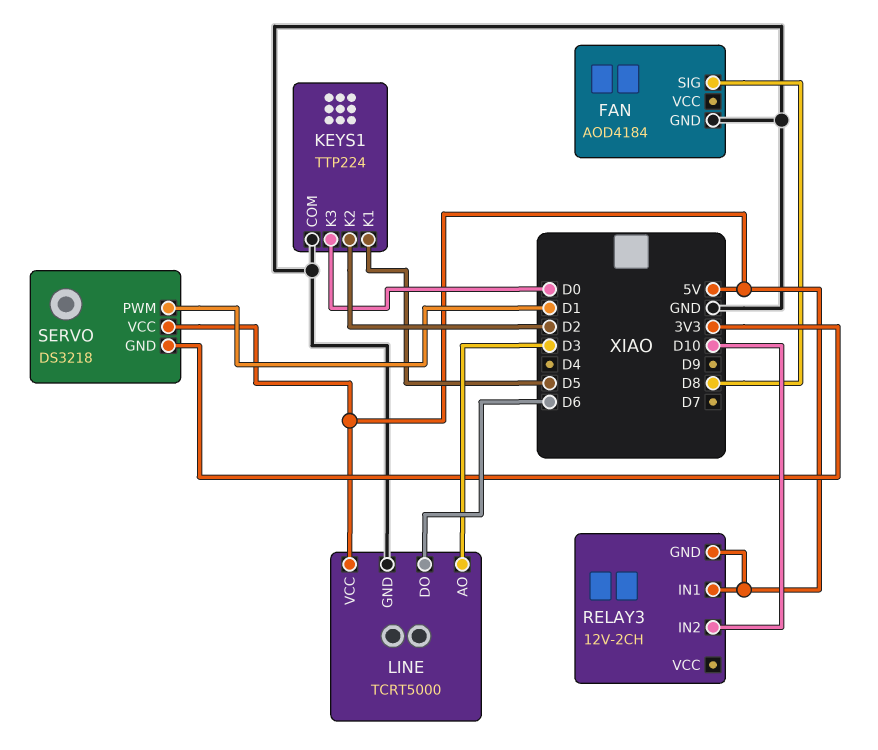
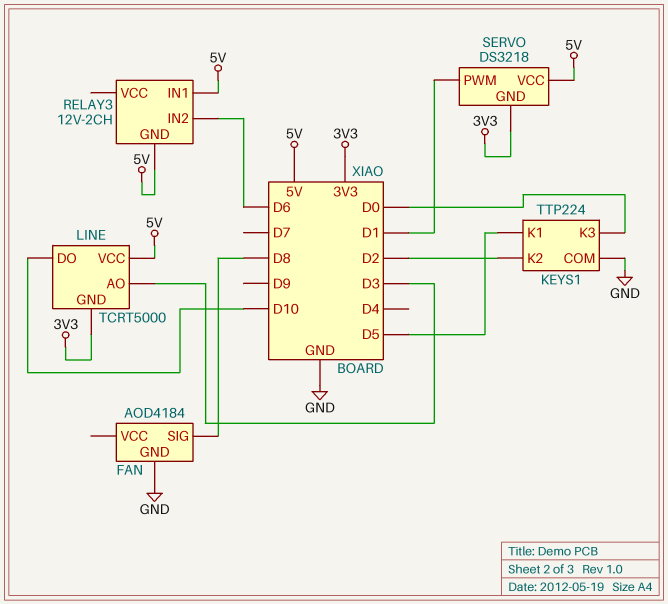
LINE pin DO: D6 -> D10
LINE pin GND: GND -> 3V3
RELAY3 pin IN2: D10 -> D6

